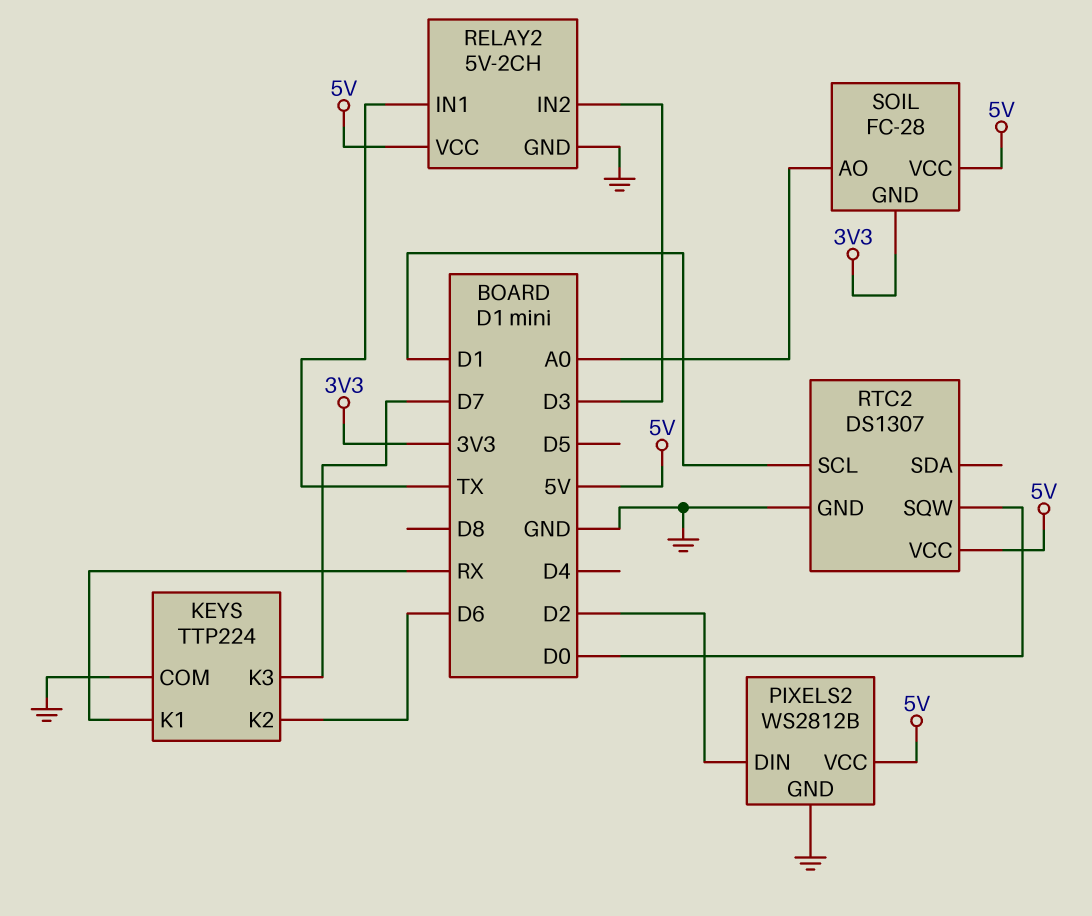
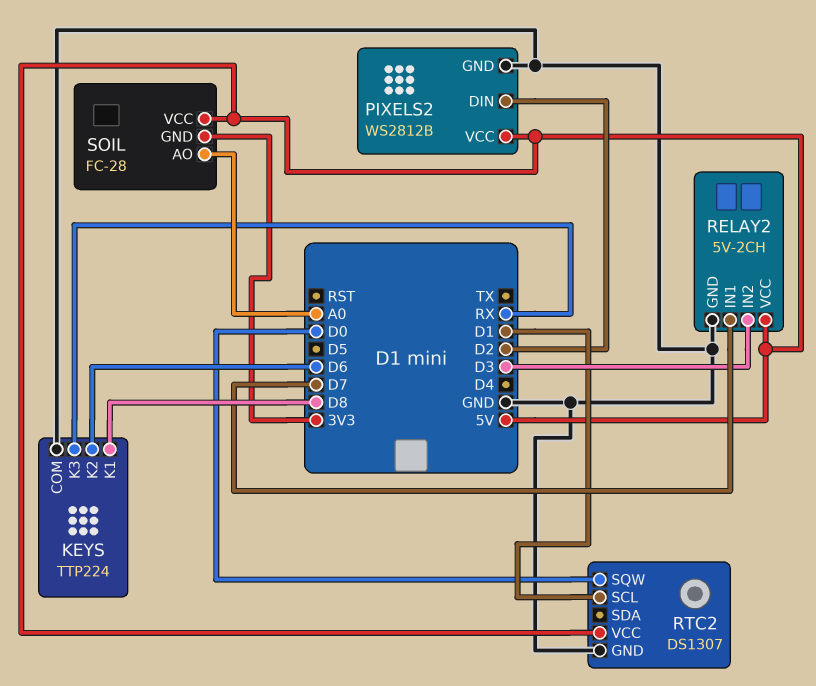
KEYS pin K1: RX -> D8
KEYS pin K3: D7 -> RX
RELAY2 pin IN1: TX -> D7

